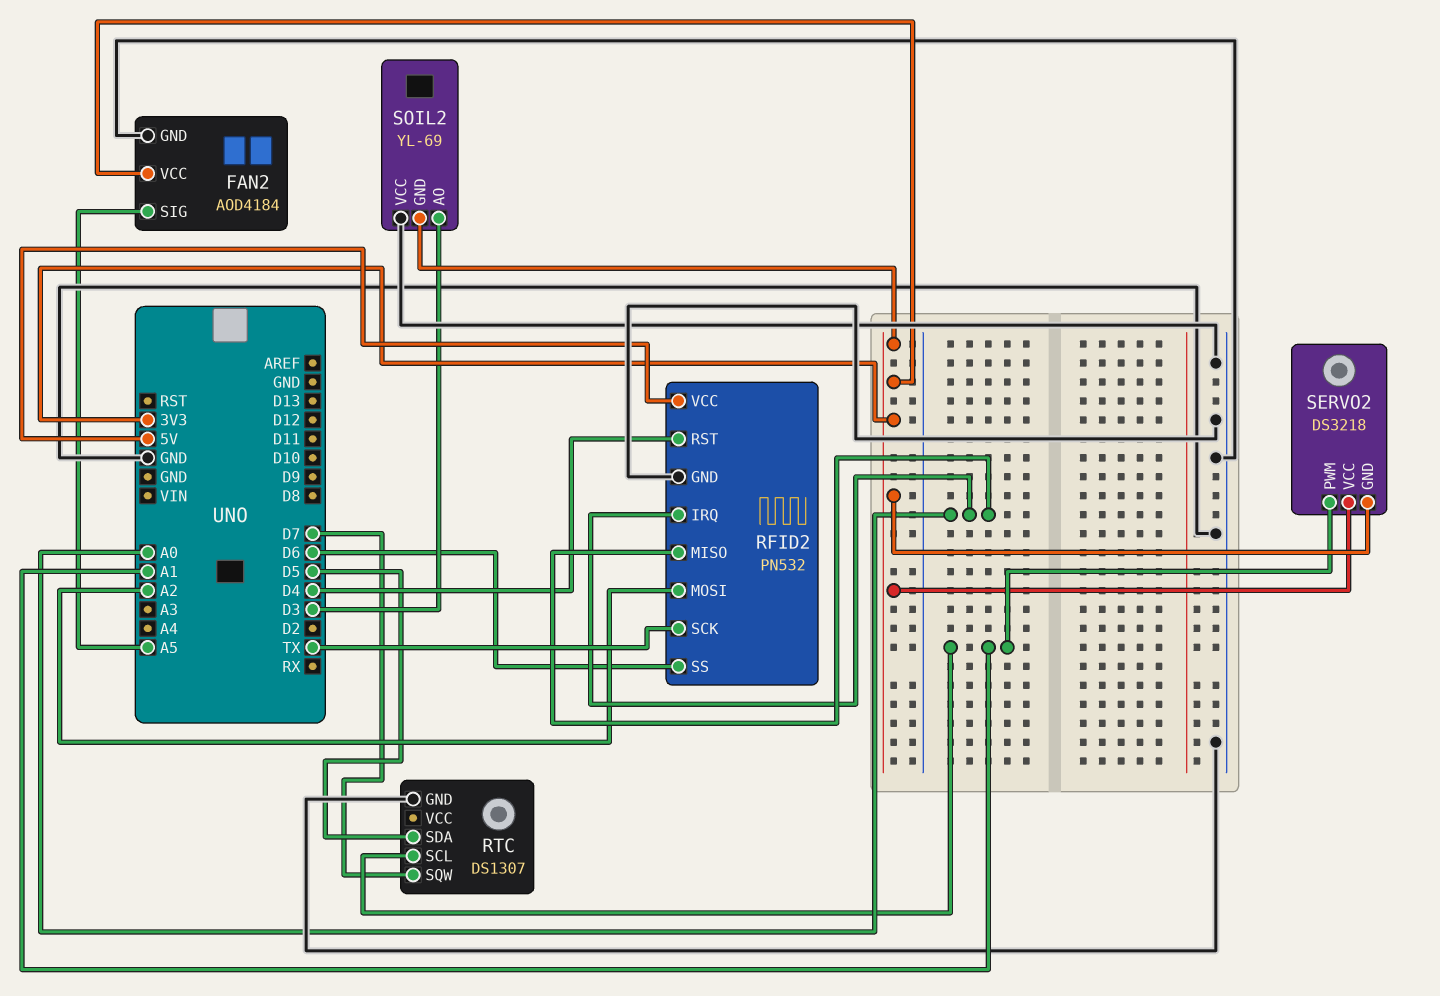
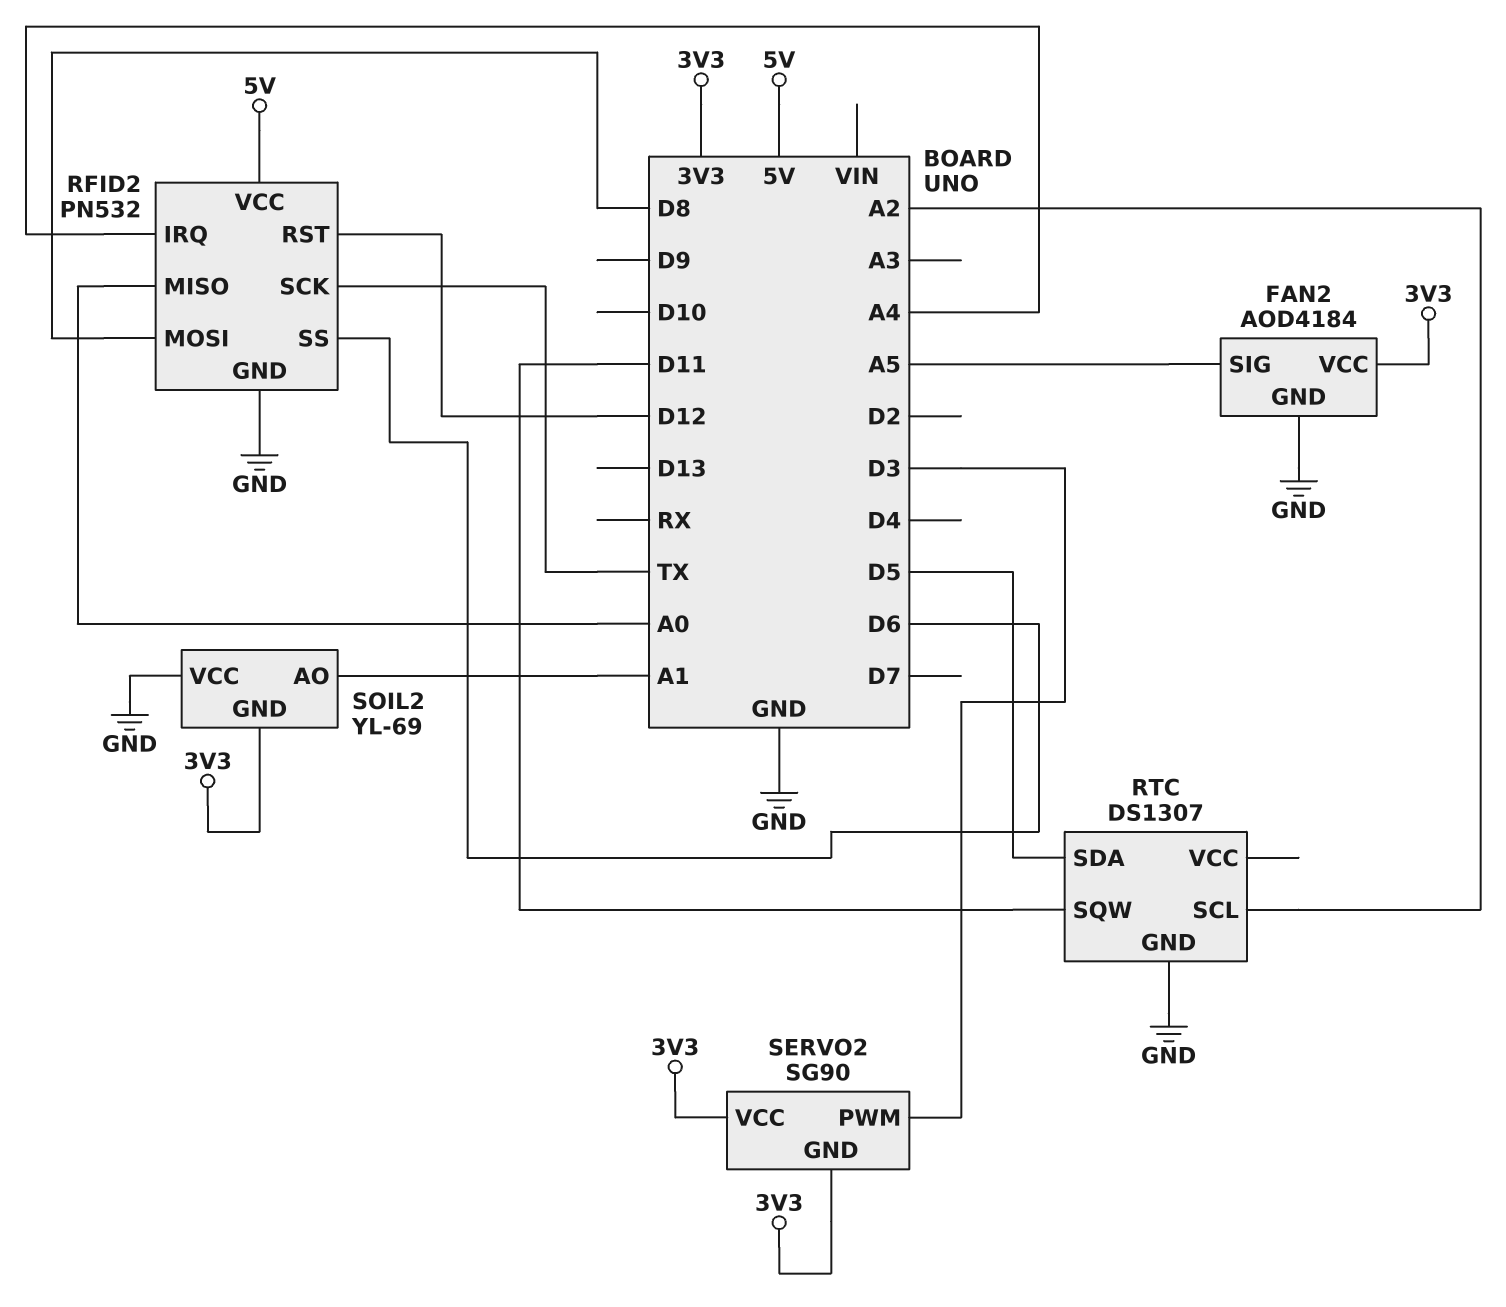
RFID2 pin IRQ: A0 -> A4
RFID2 pin MOSI: A2 -> D8
RFID2 pin RST: D4 -> D12
RTC pin SCL: A1 -> A2
RTC pin SQW: D7 -> D11
SERVO2: DS3218 -> SG90
SERVO2 pin PWM: A1 -> D3
SOIL2 pin AO: D3 -> A1

